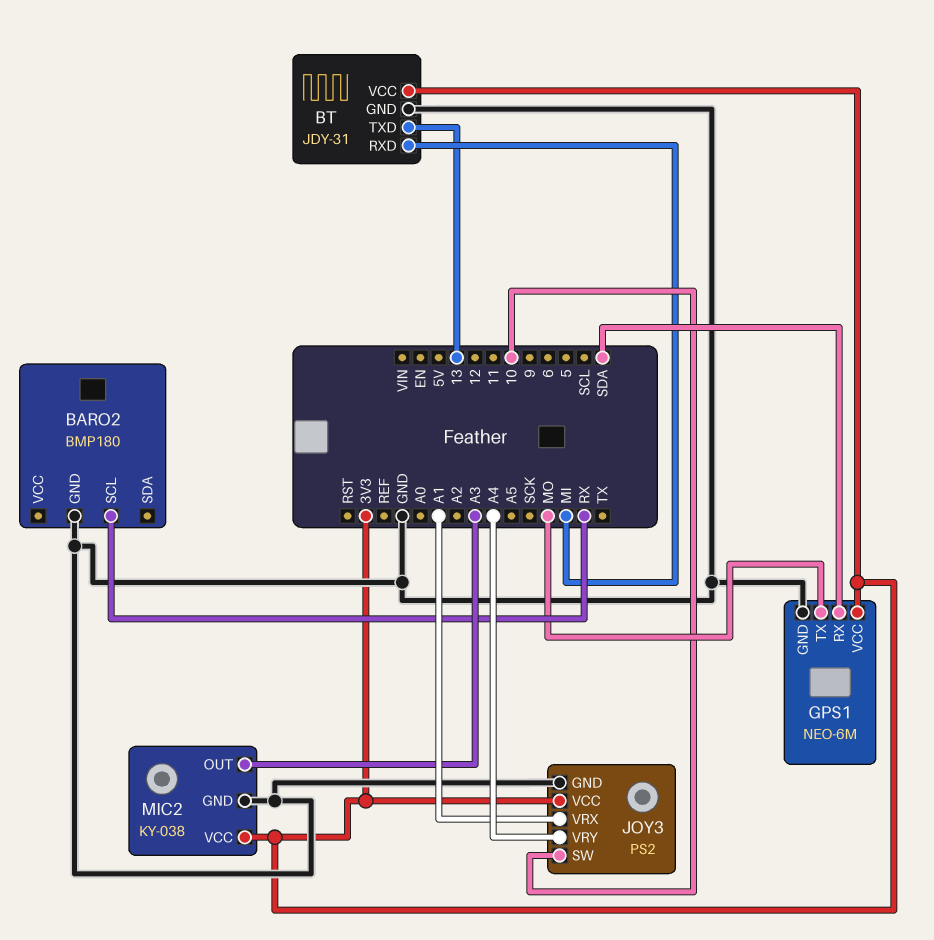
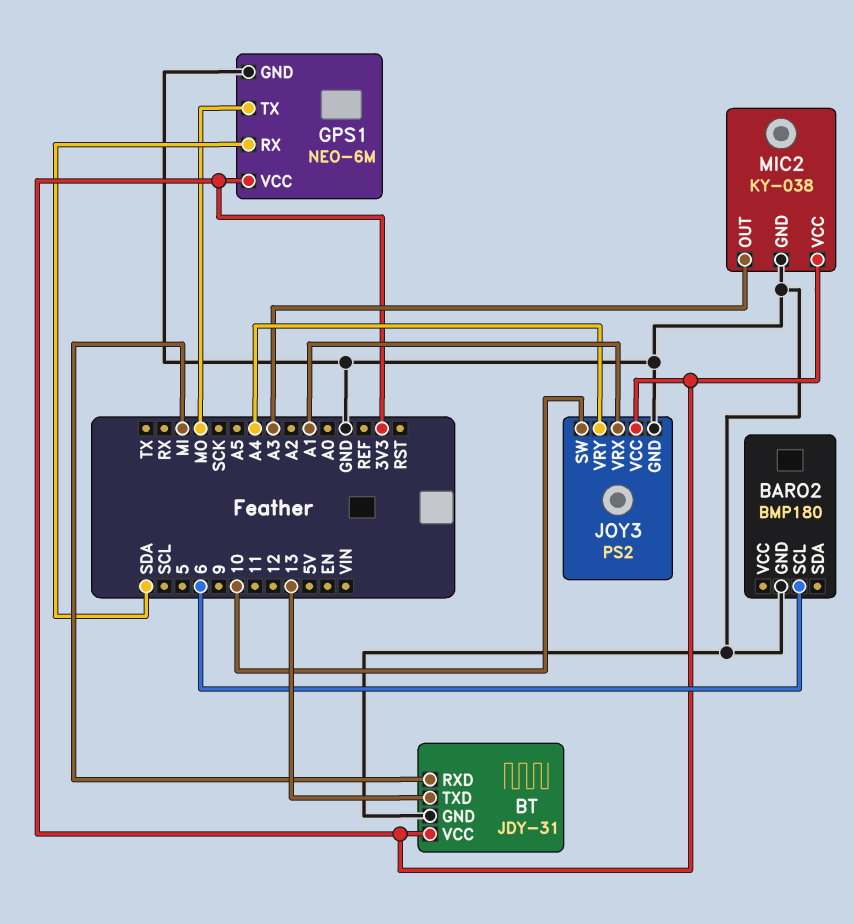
BARO2 pin SCL: RX -> 6

